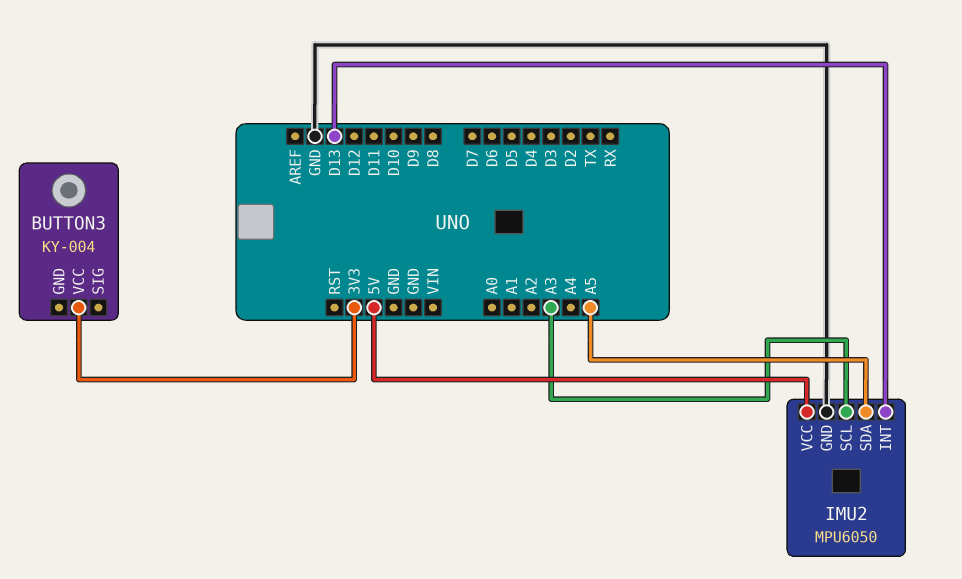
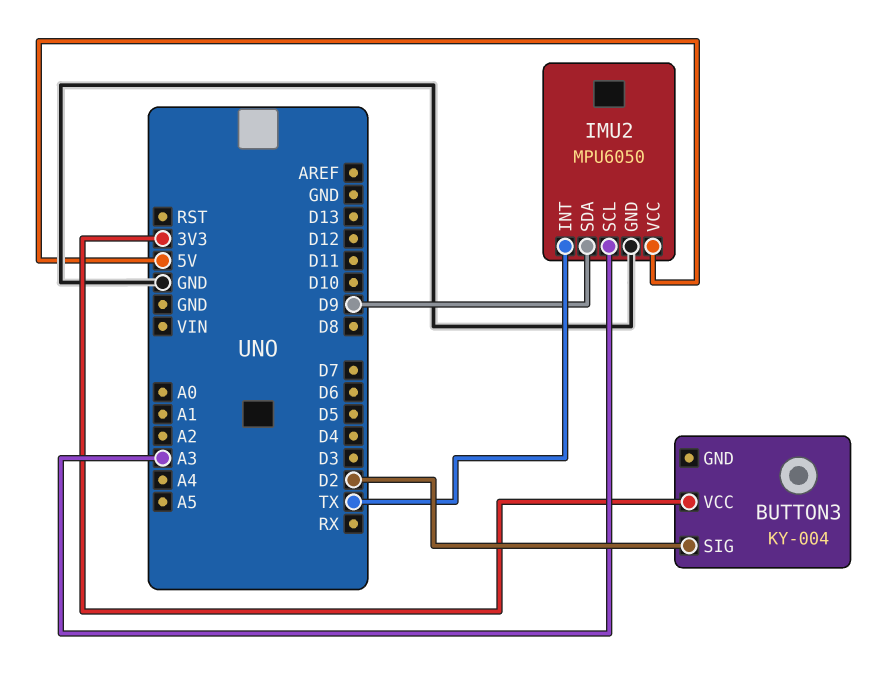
BUTTON3 pin SIG: none -> D2
IMU2 pin INT: D13 -> TX
IMU2 pin SDA: A5 -> D9

